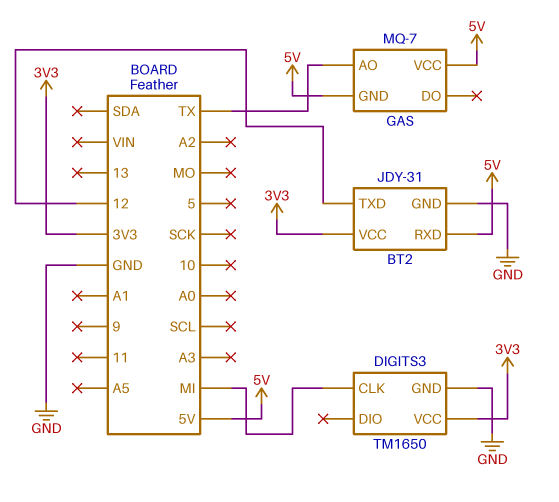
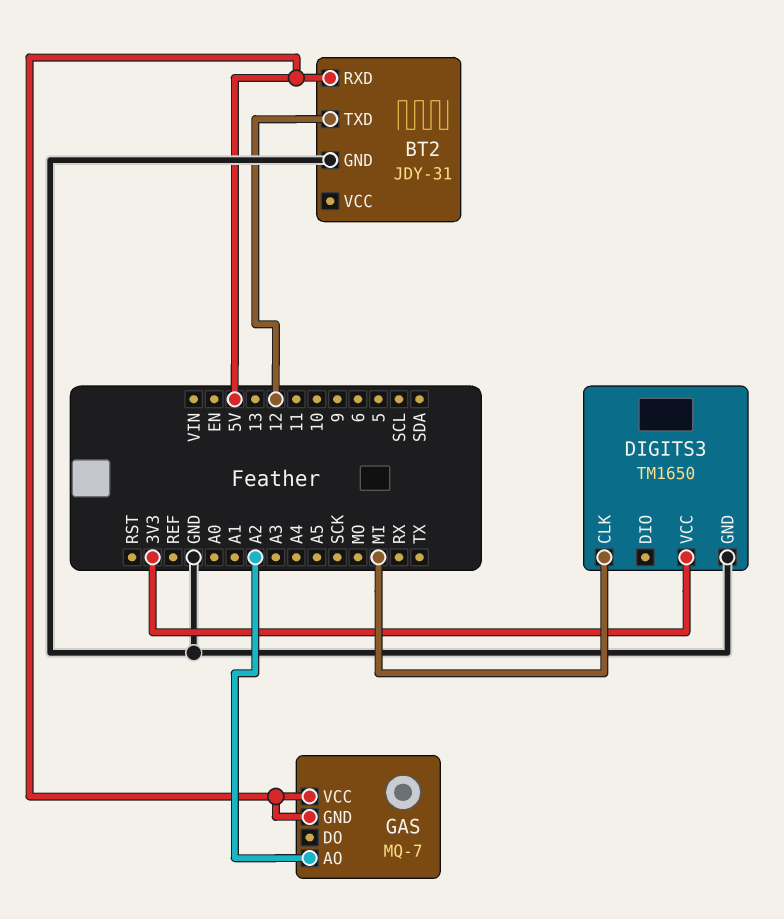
BT2 pin VCC: 3V3 -> none
GAS pin AO: TX -> A2

